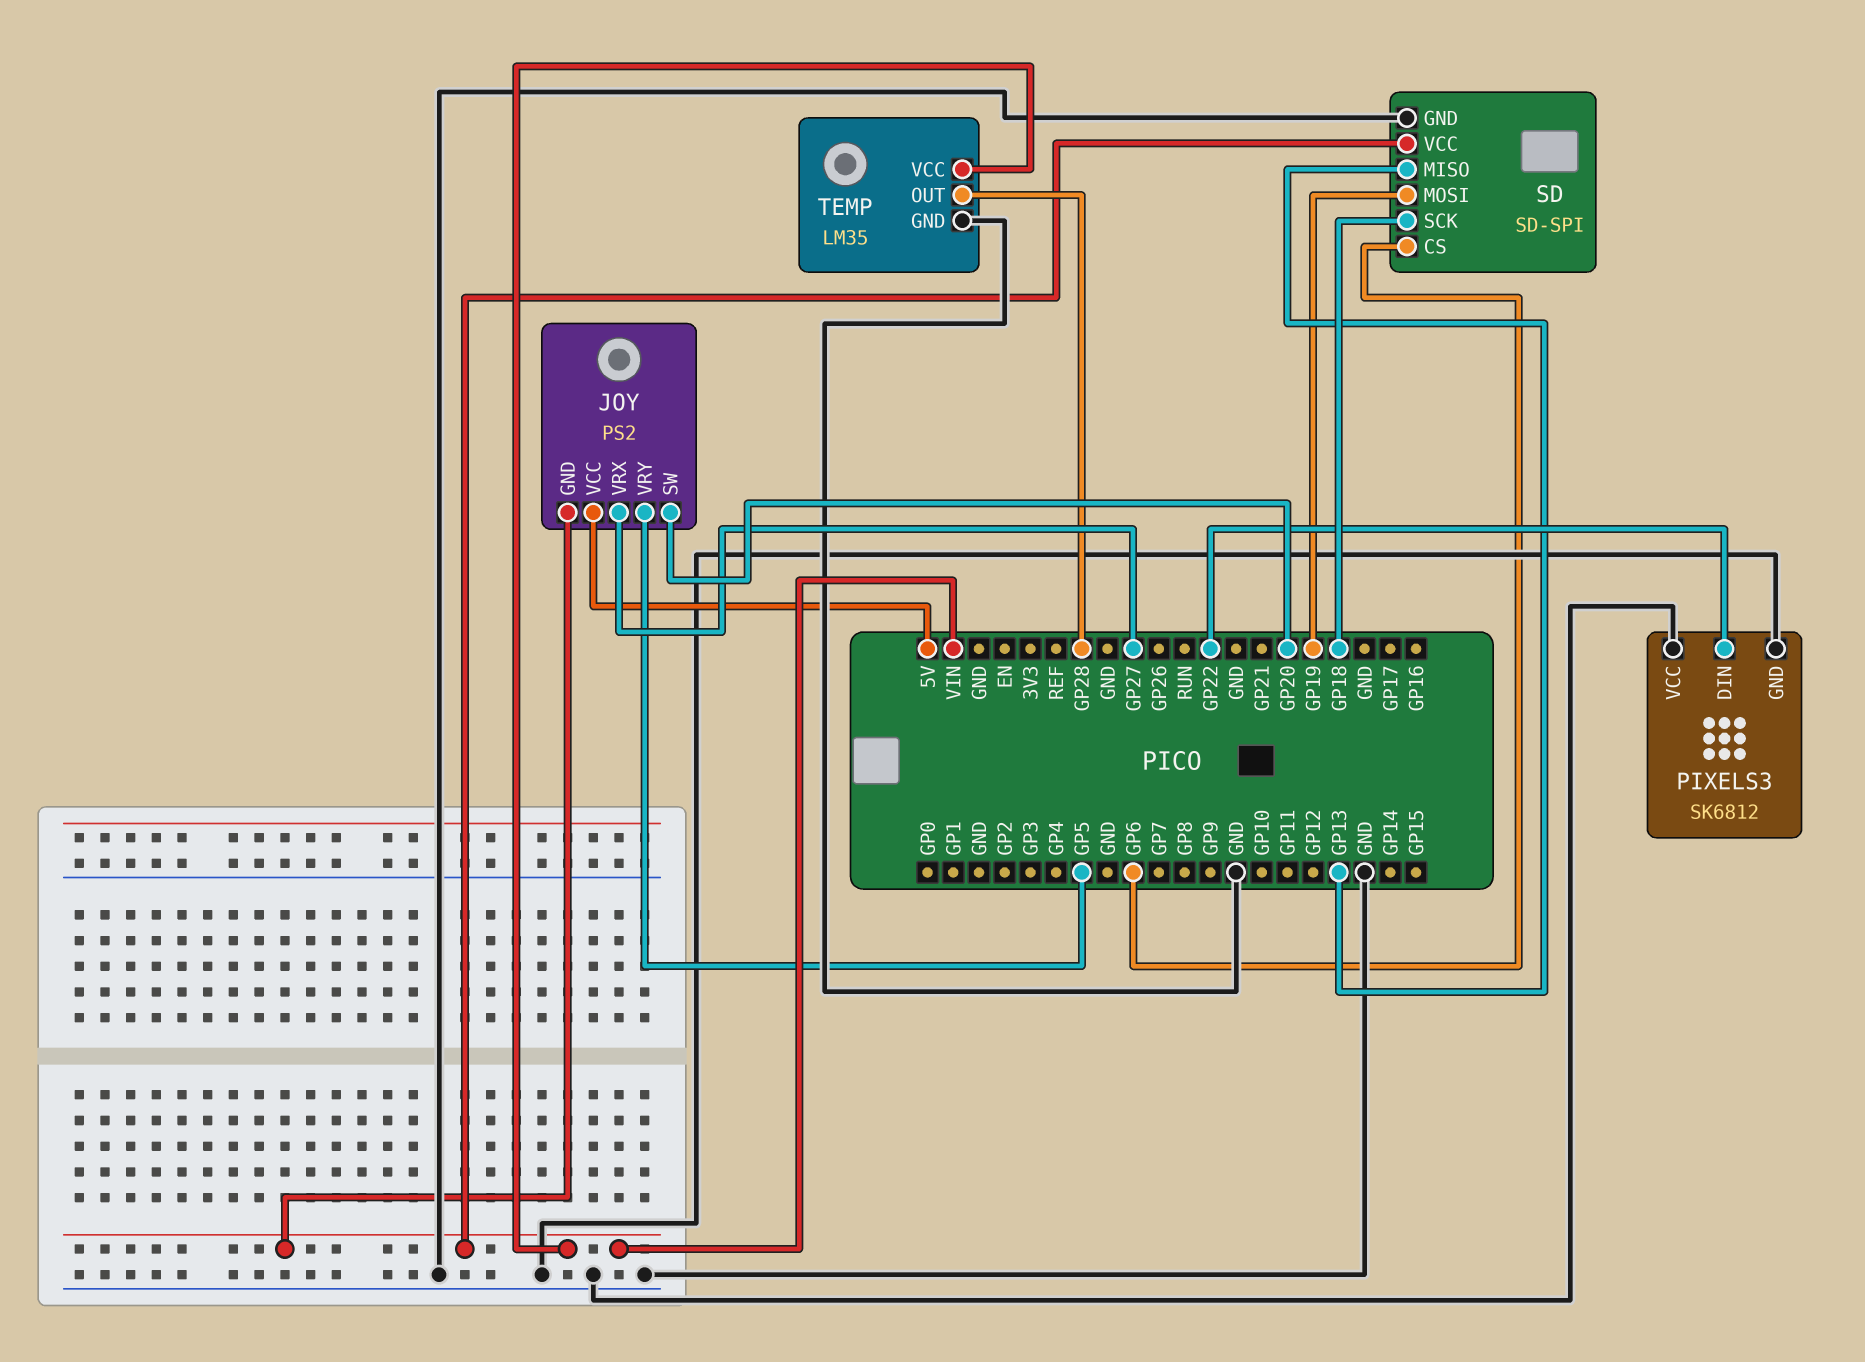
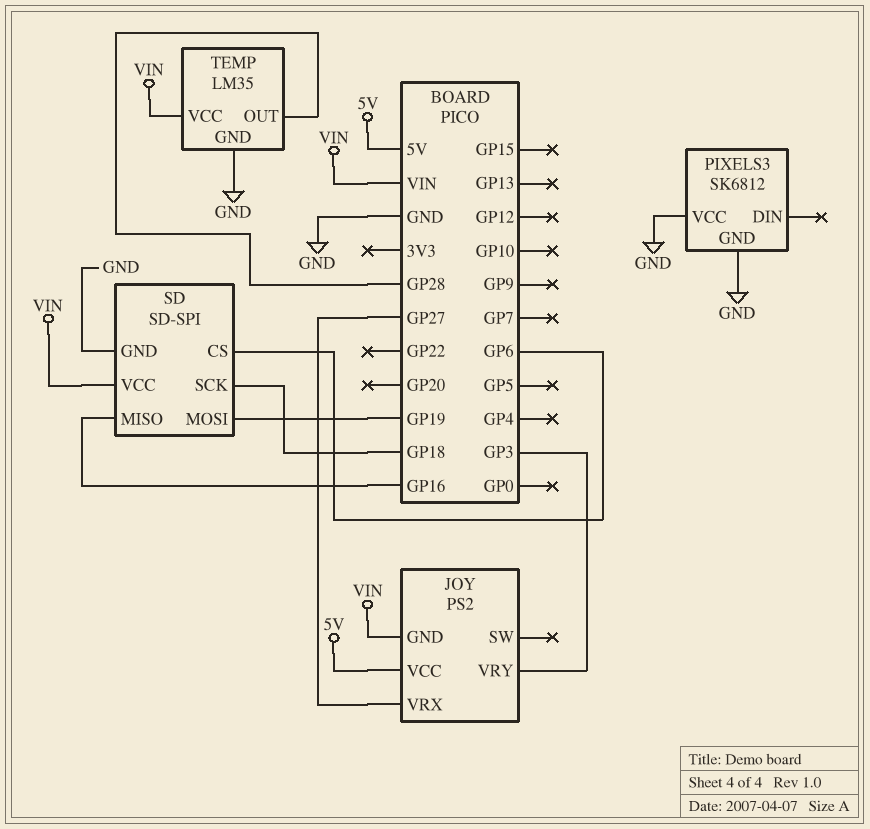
JOY pin SW: GP20 -> none
JOY pin VRY: GP5 -> GP3
PIXELS3 pin DIN: GP22 -> none
SD pin MISO: GP13 -> GP16

